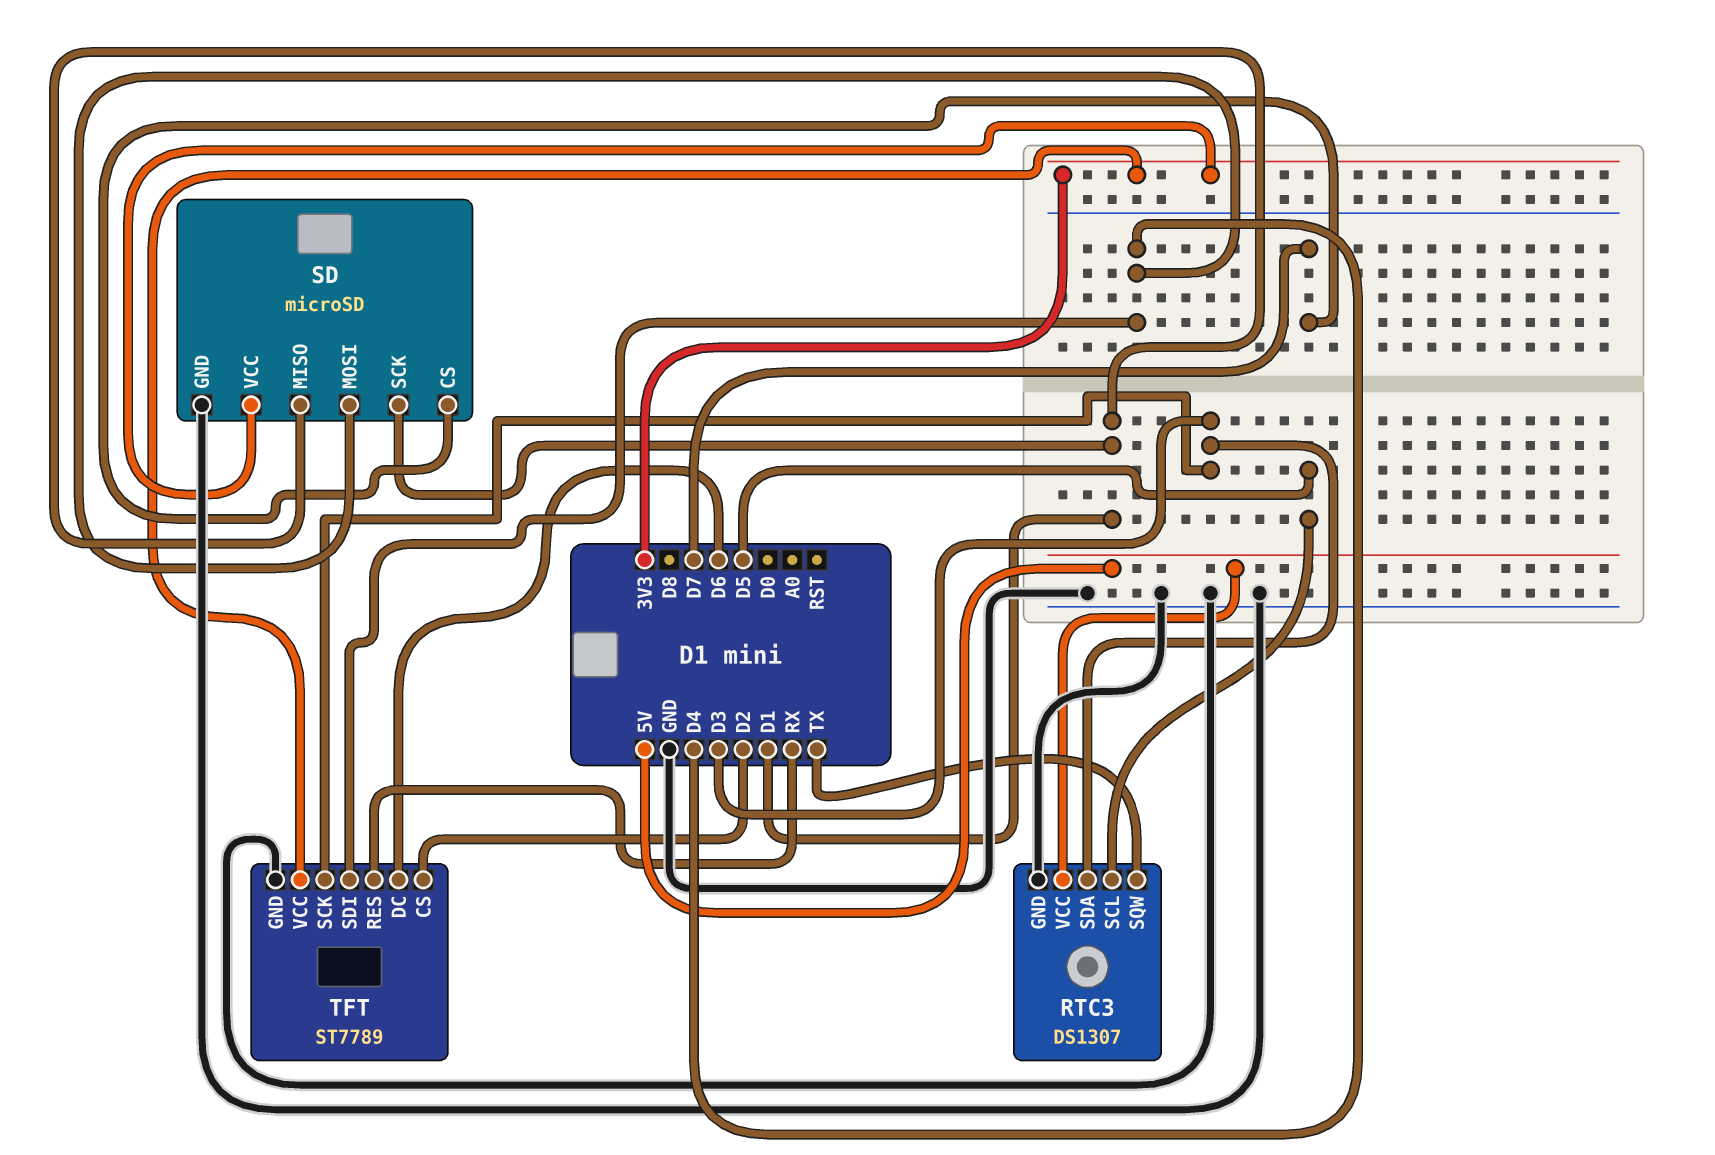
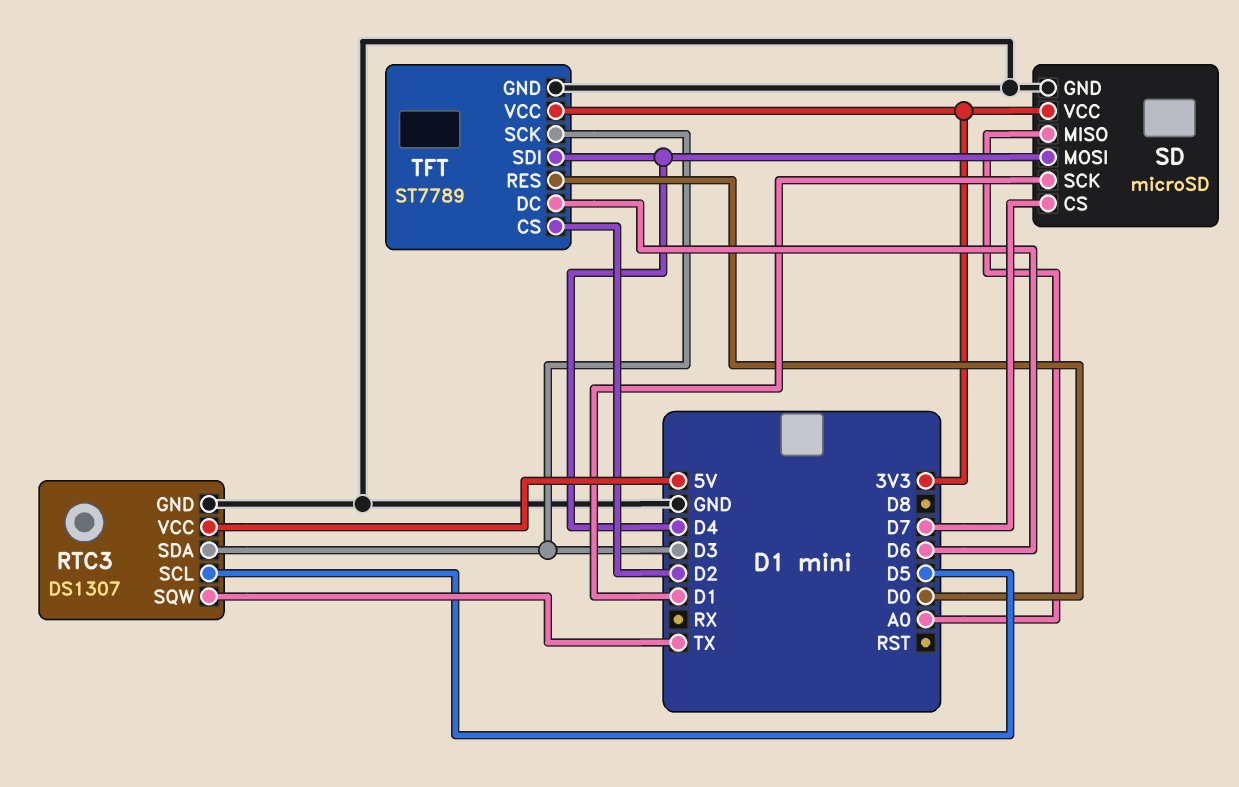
SD pin MISO: D1 -> A0
TFT pin RES: RX -> D0

